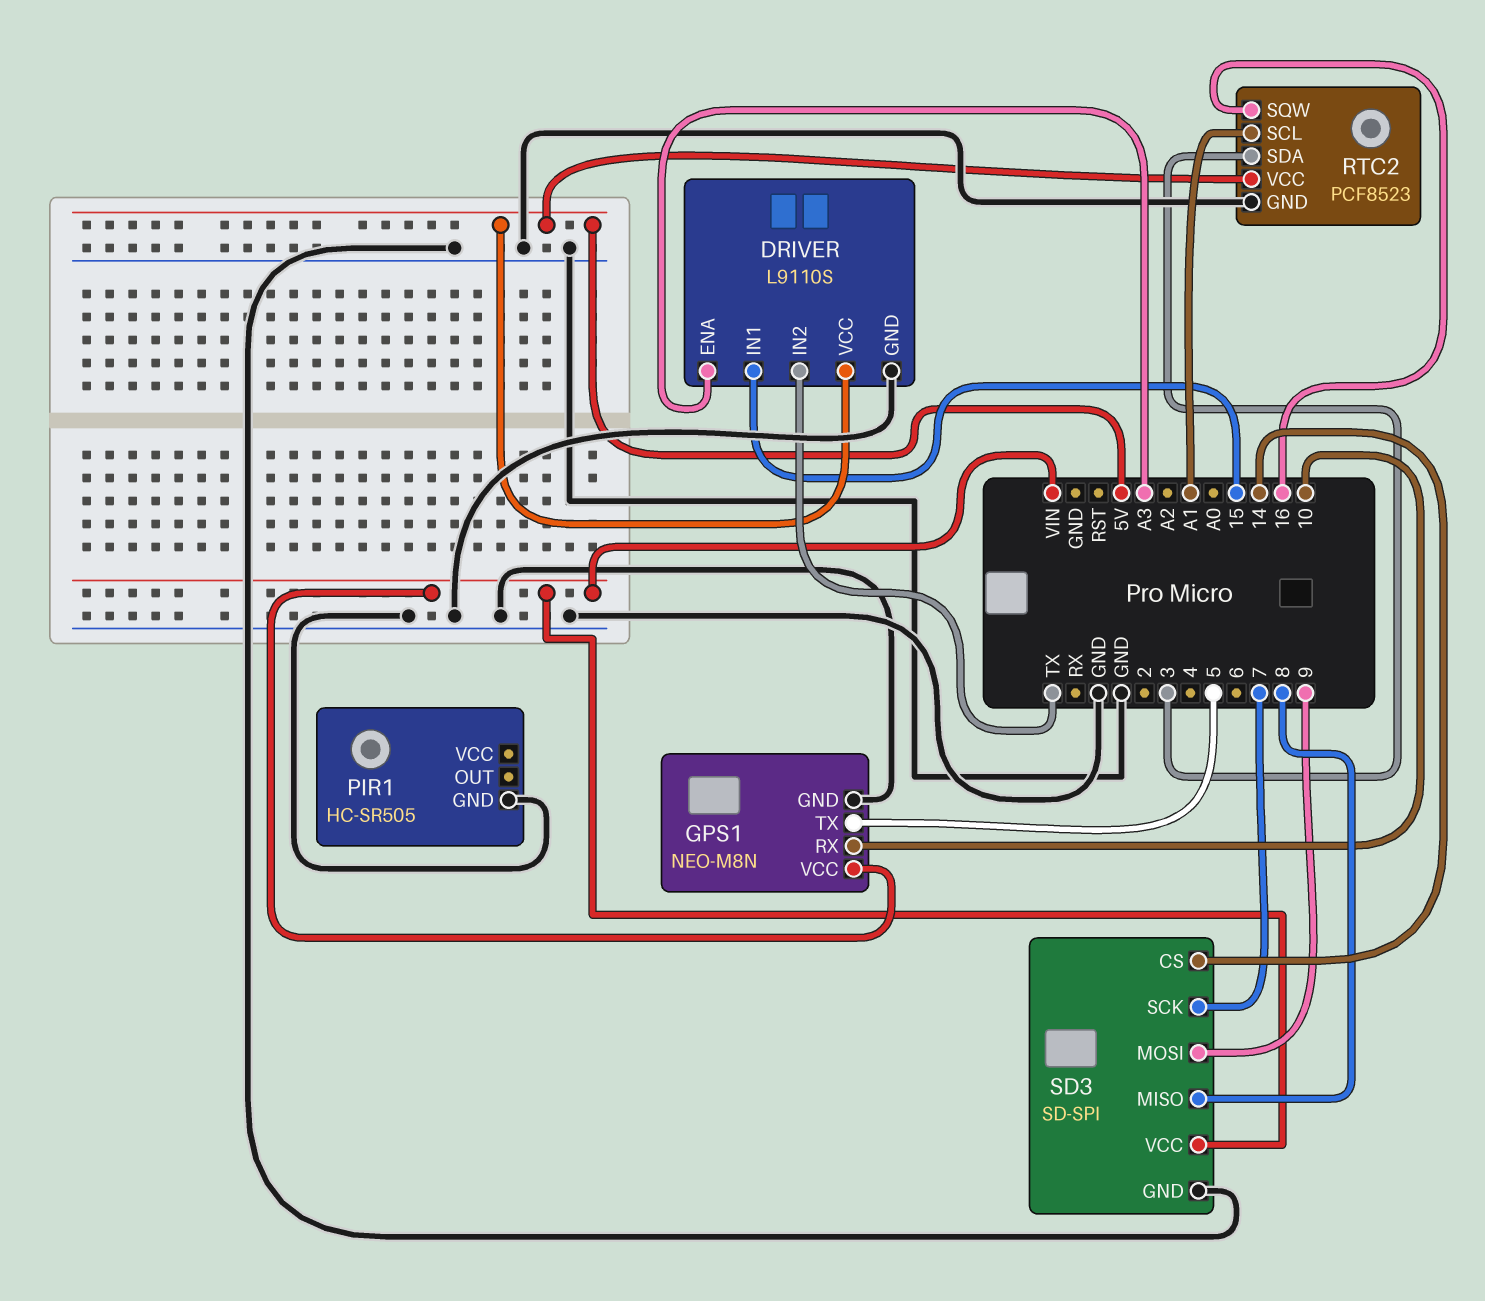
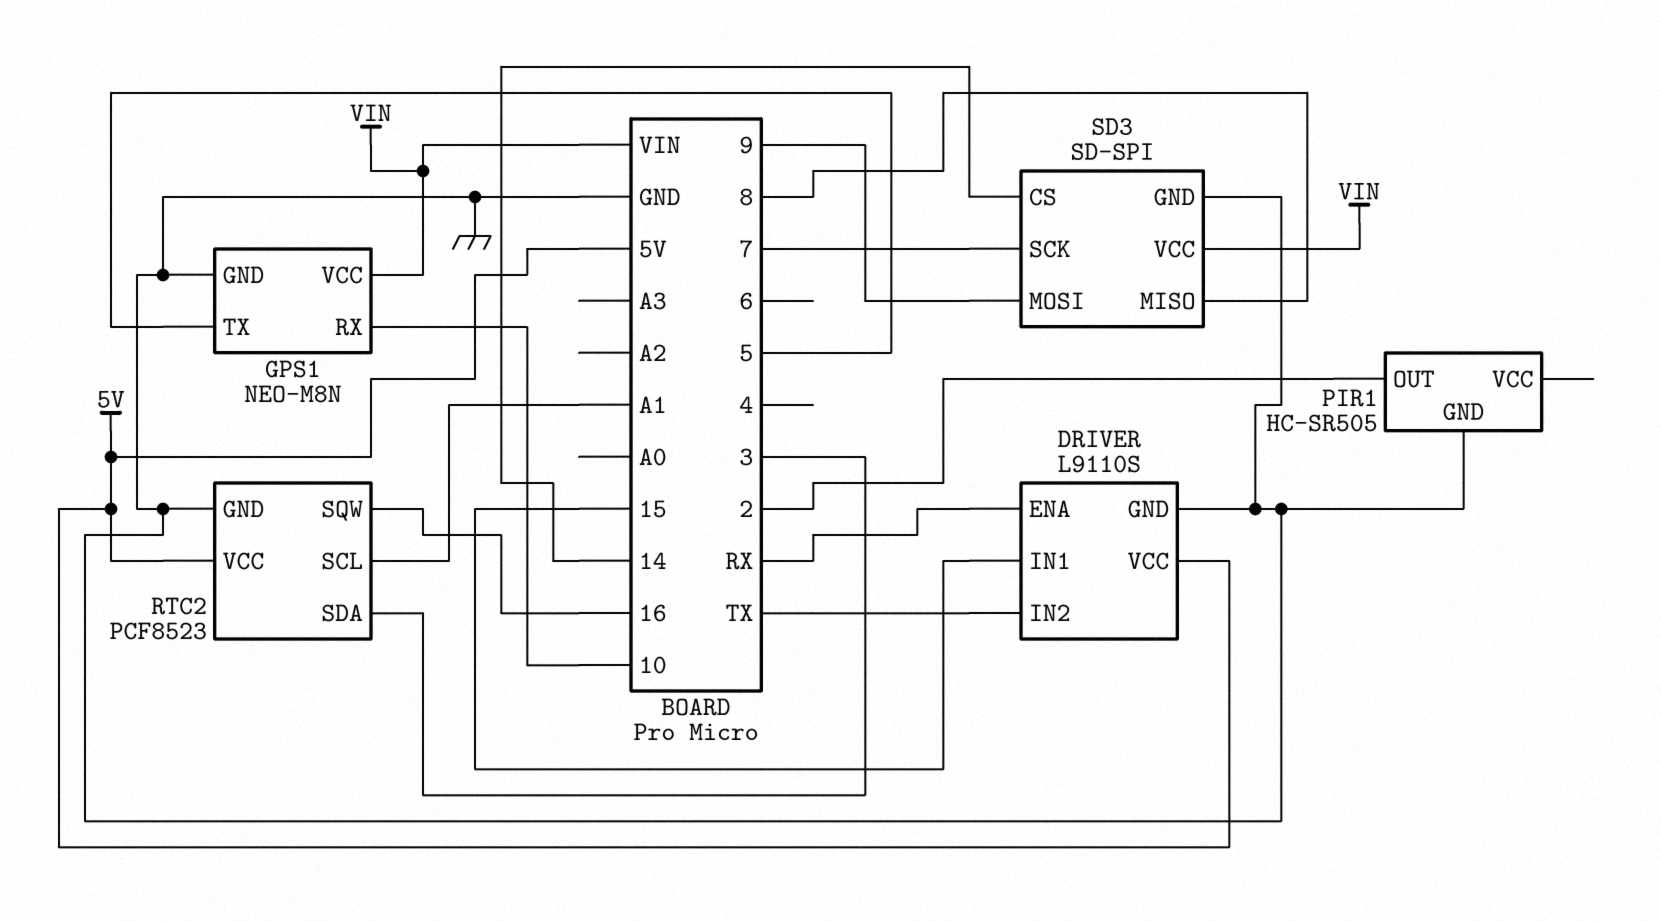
DRIVER pin ENA: A3 -> RX
PIR1 pin OUT: none -> 2

